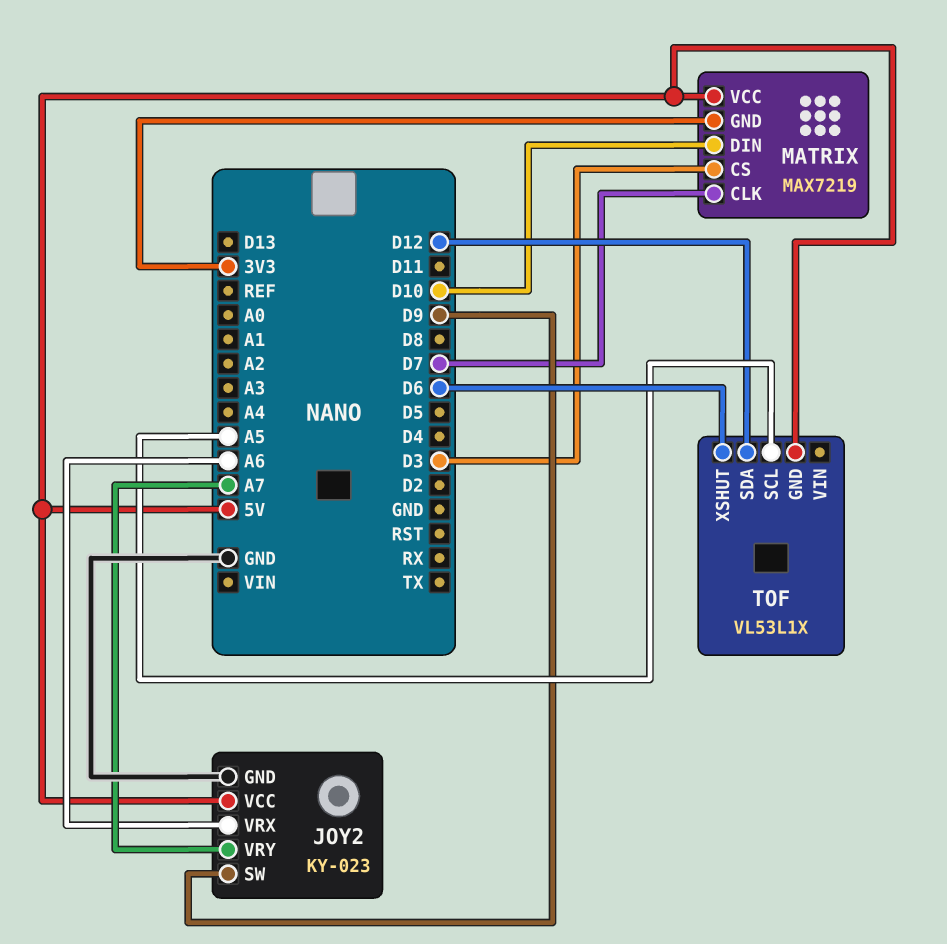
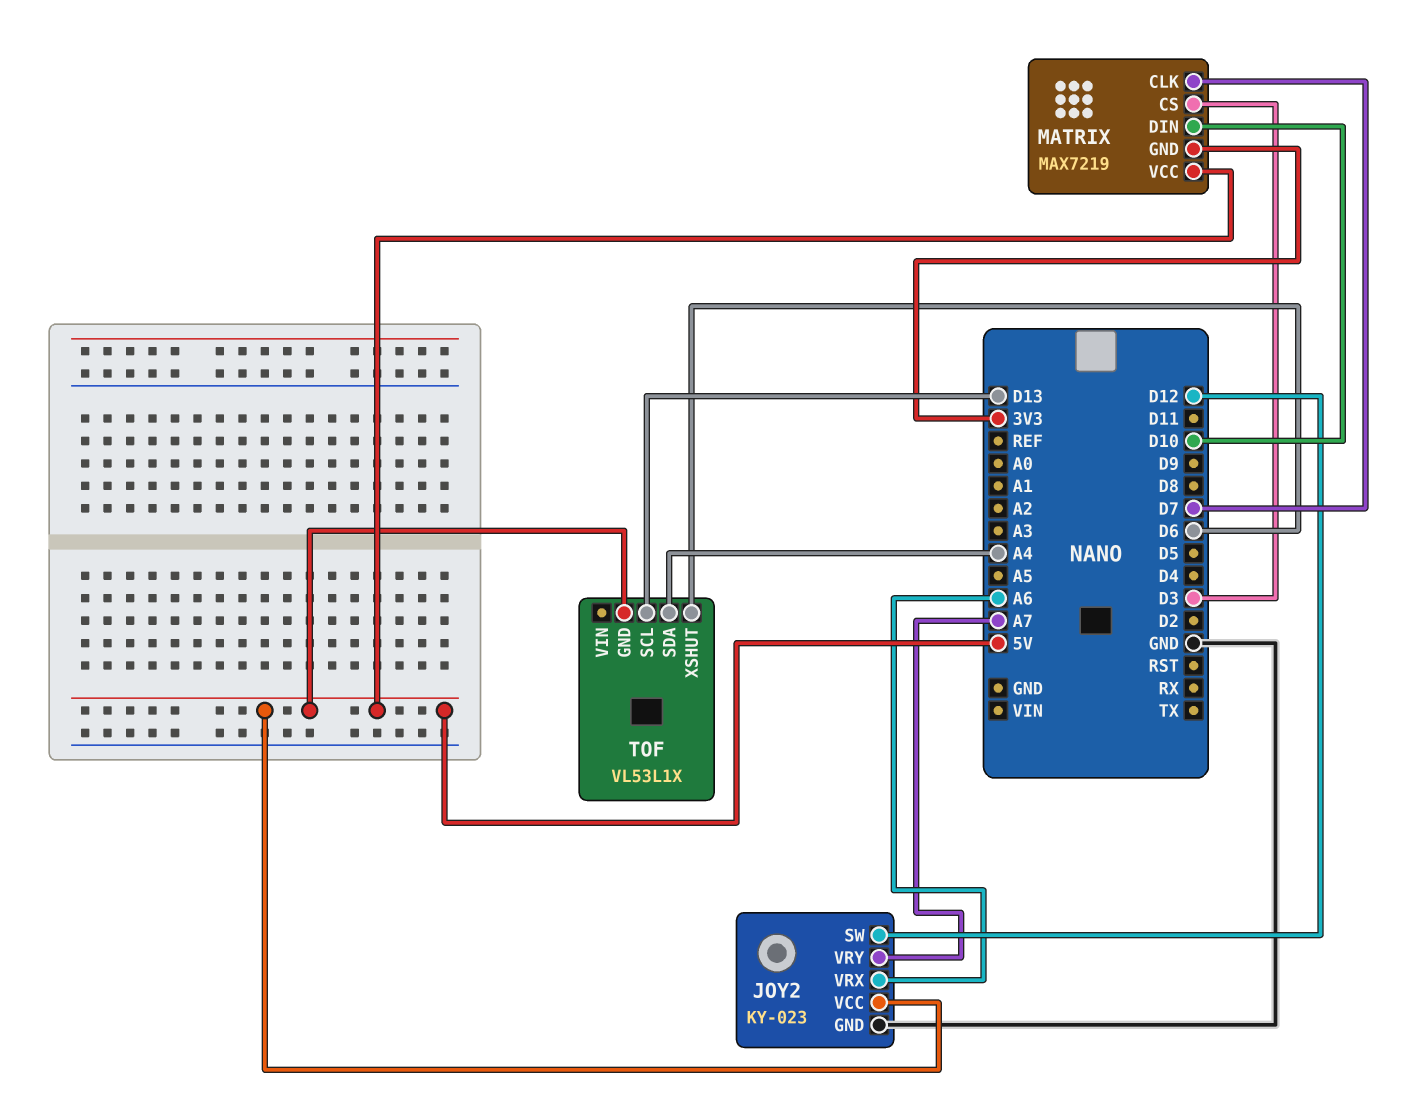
JOY2 pin SW: D9 -> D12
TOF pin SCL: A5 -> D13
TOF pin SDA: D12 -> A4

